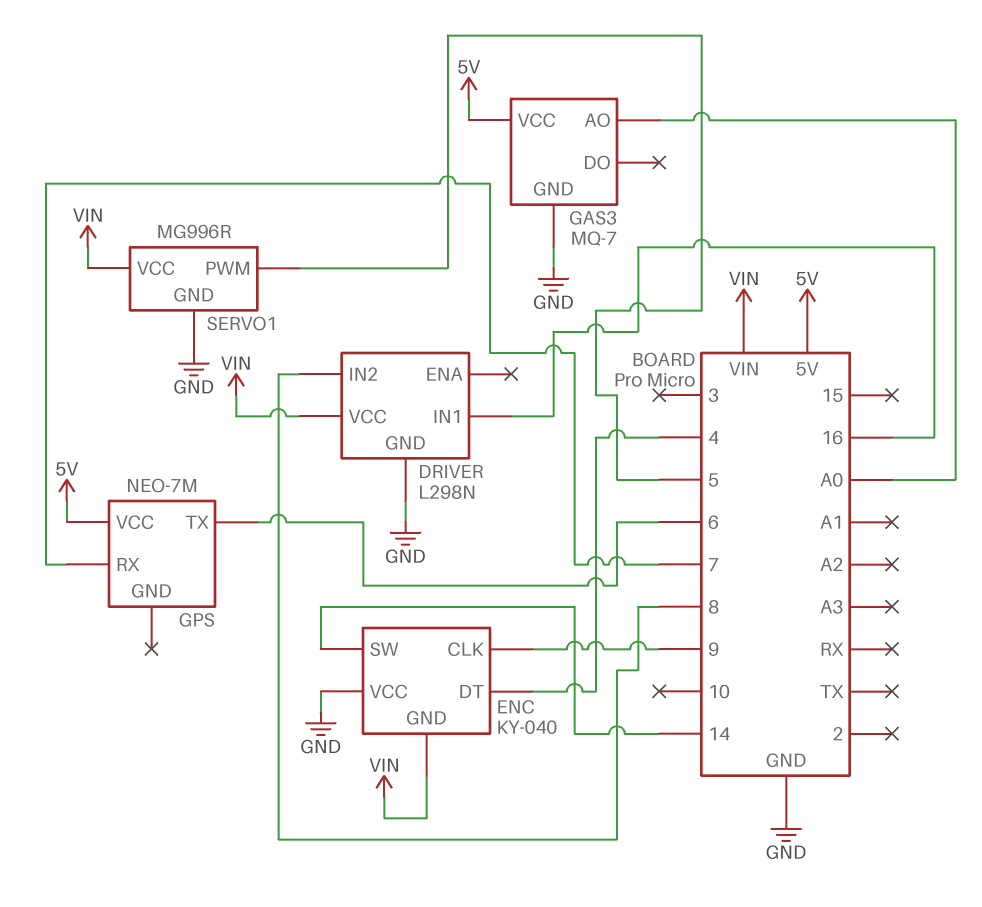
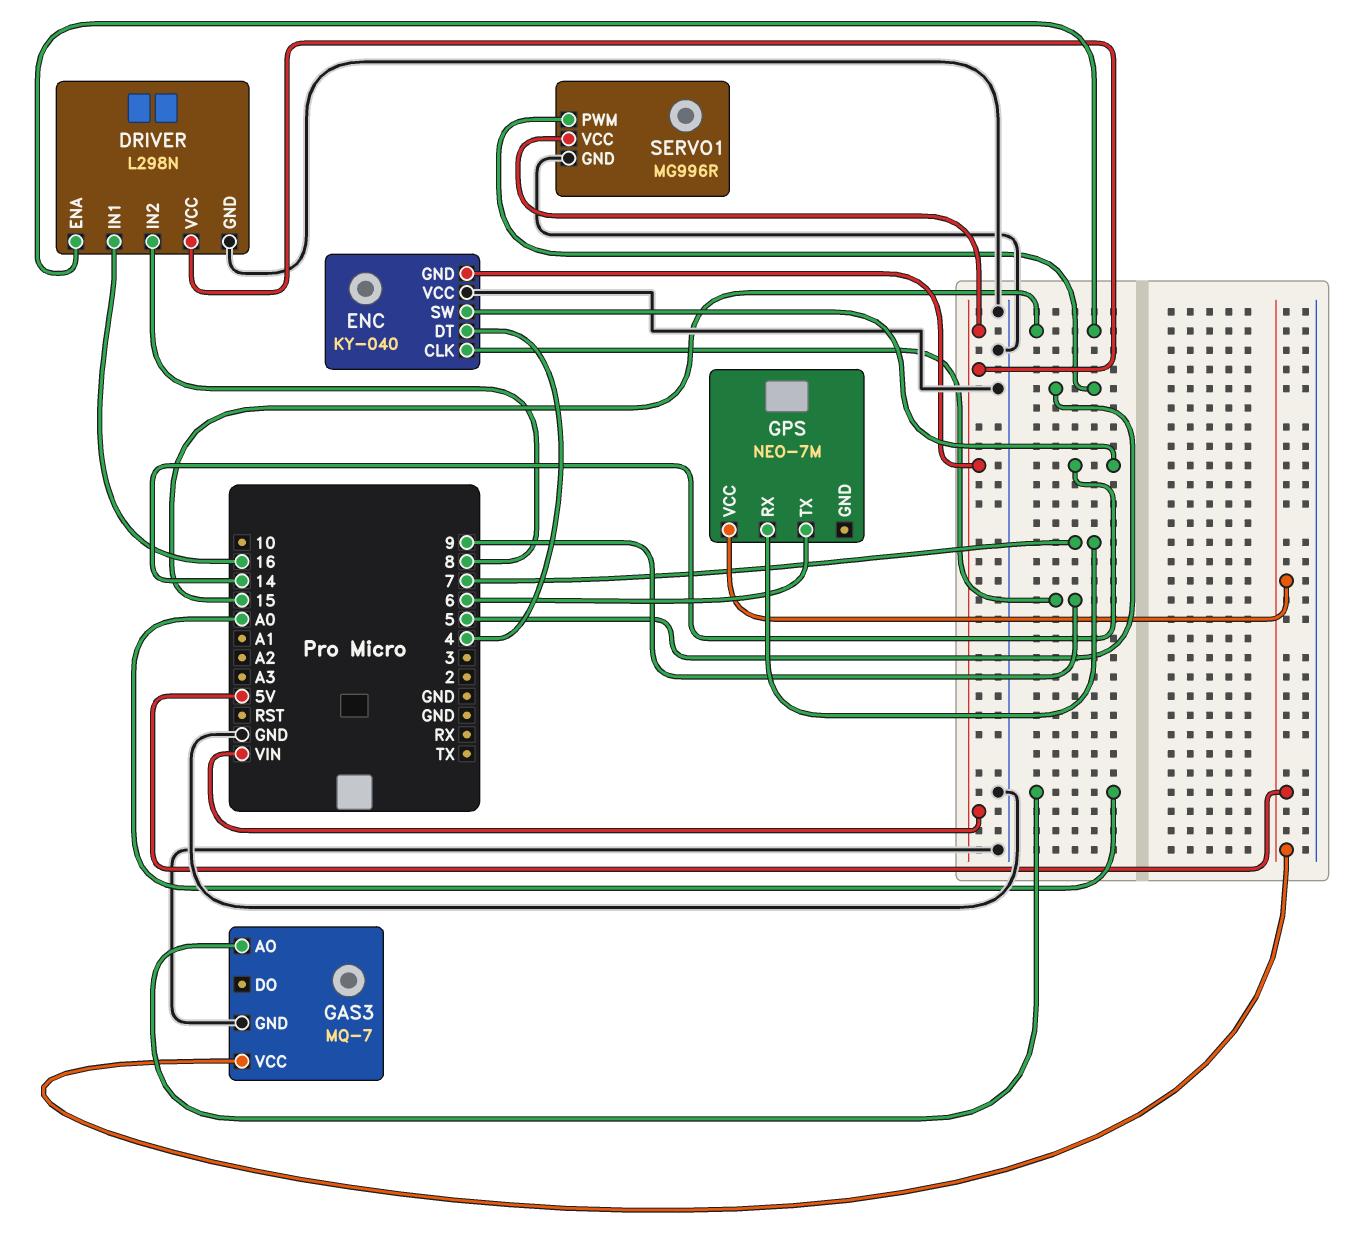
DRIVER pin ENA: none -> 15

